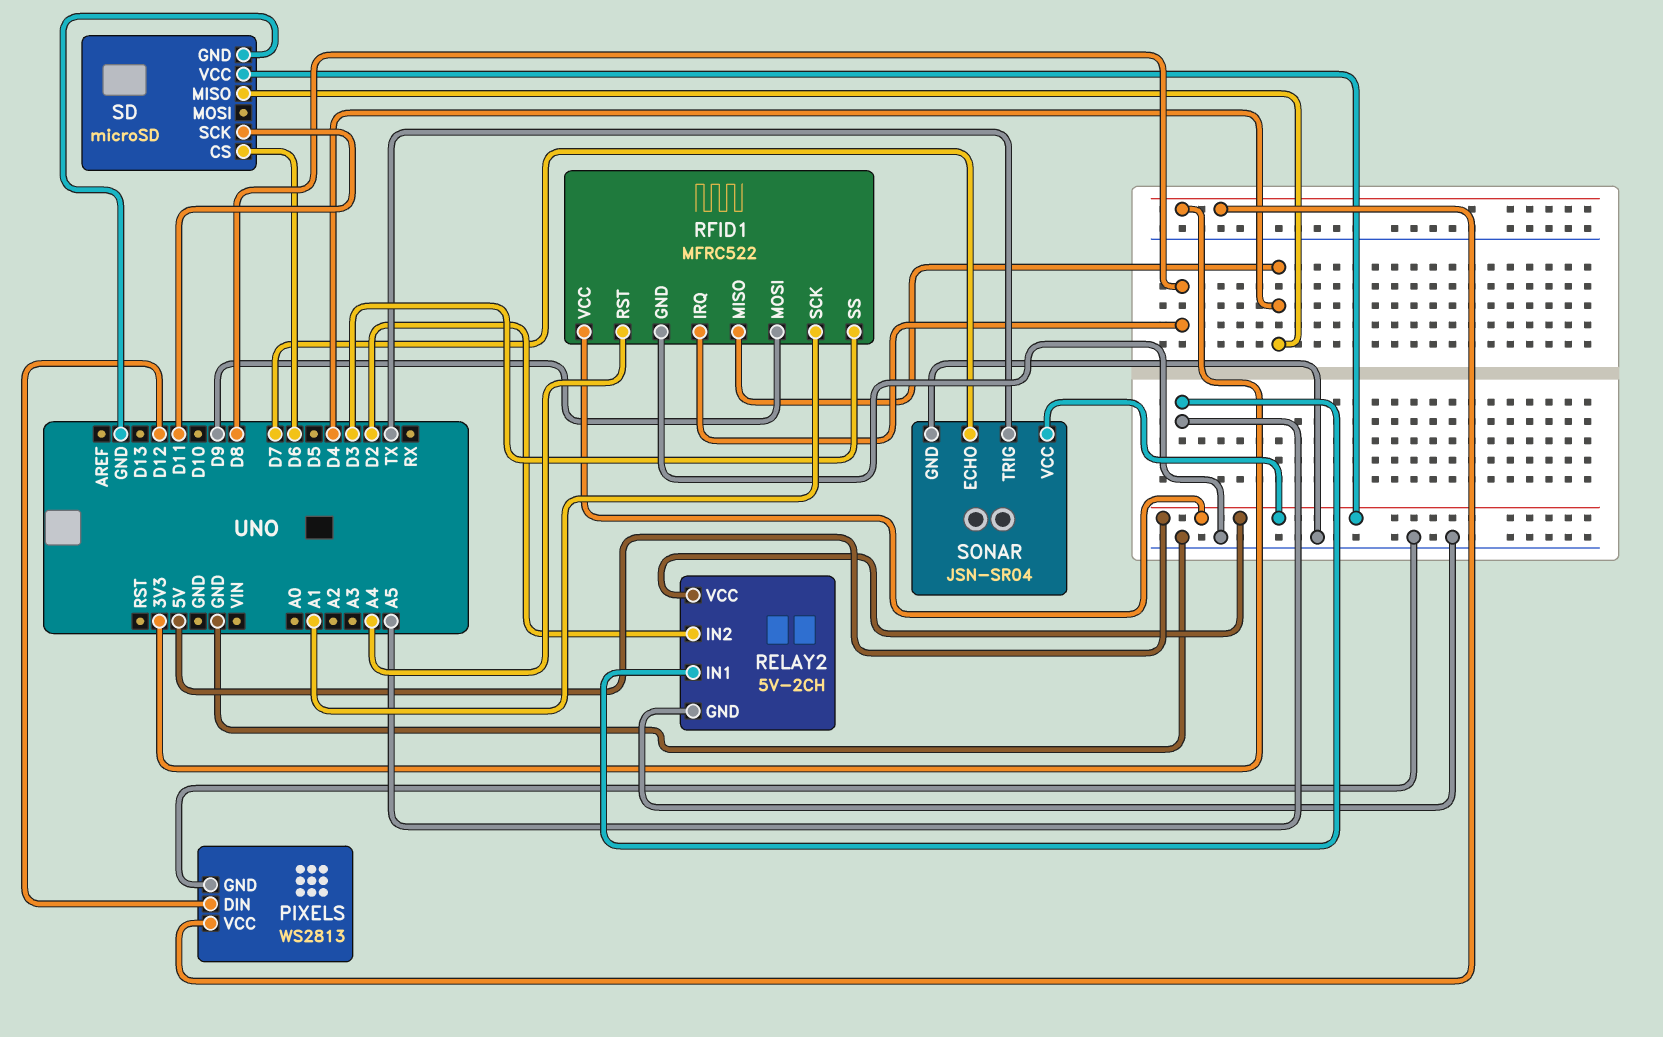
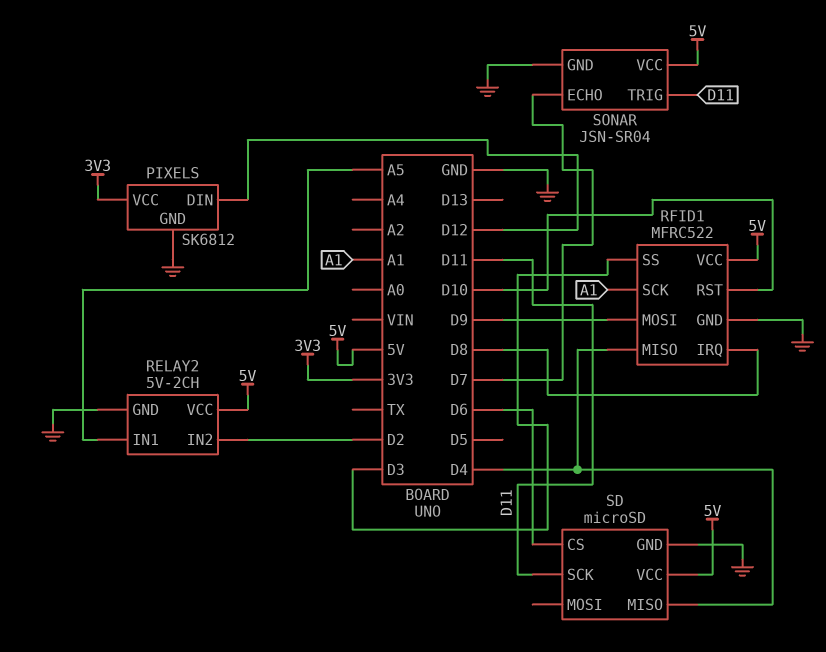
PIXELS: WS2813 -> SK6812
RFID1 pin RST: A4 -> D10
SONAR pin TRIG: TX -> D11

